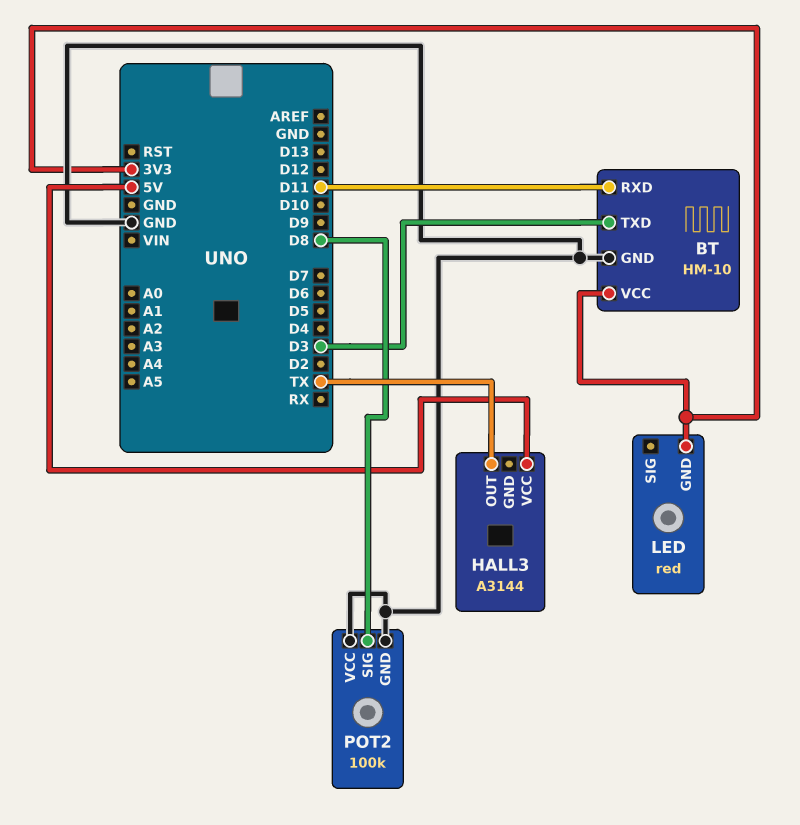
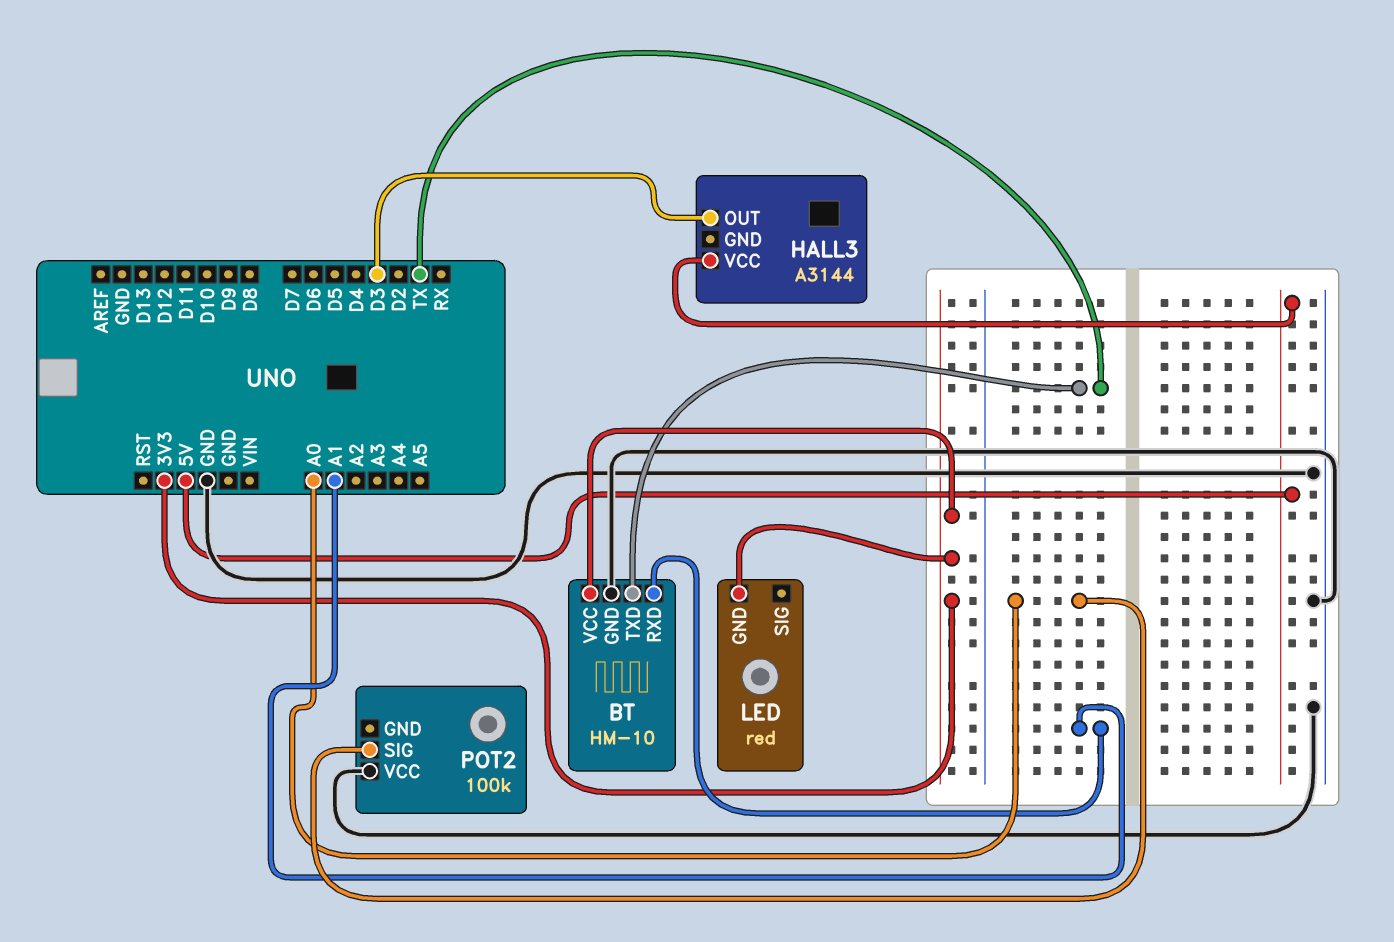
BT pin RXD: D11 -> A1
BT pin TXD: D3 -> TX
HALL3 pin OUT: TX -> D3
POT2 pin GND: GND -> none
POT2 pin SIG: D8 -> A0

